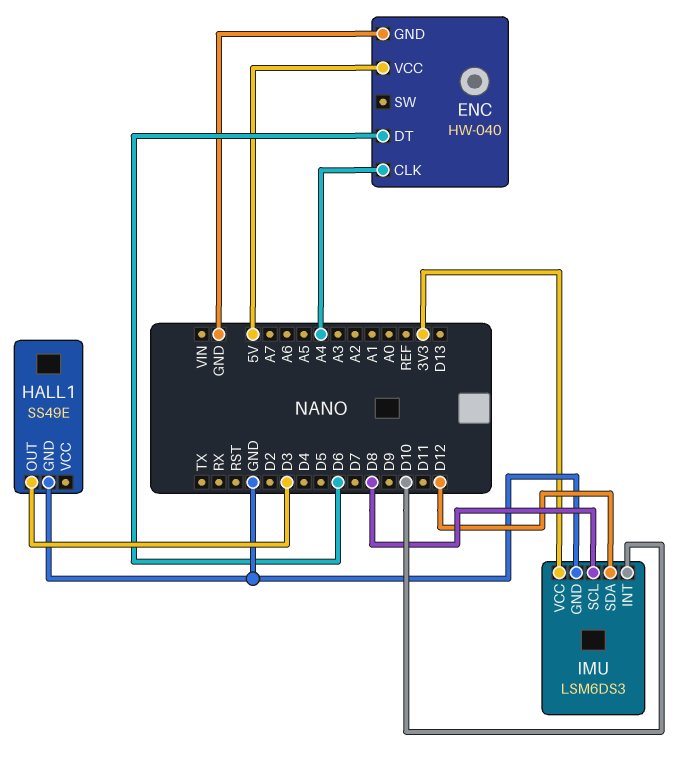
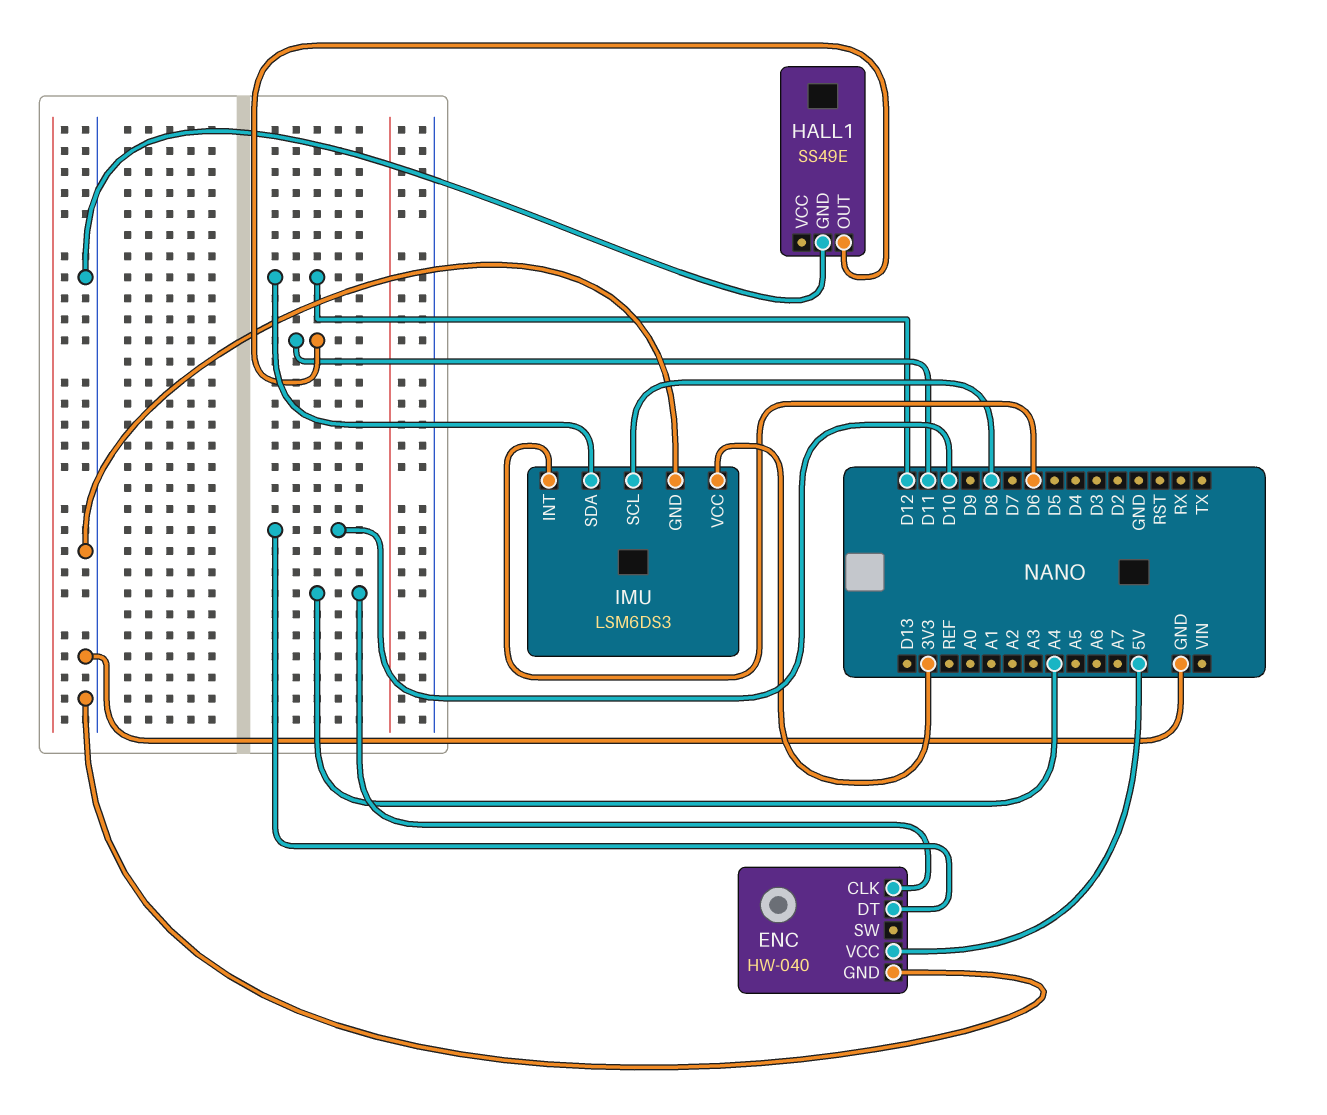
ENC pin DT: D6 -> D10
HALL1 pin OUT: D3 -> D11
IMU pin INT: D10 -> D6

